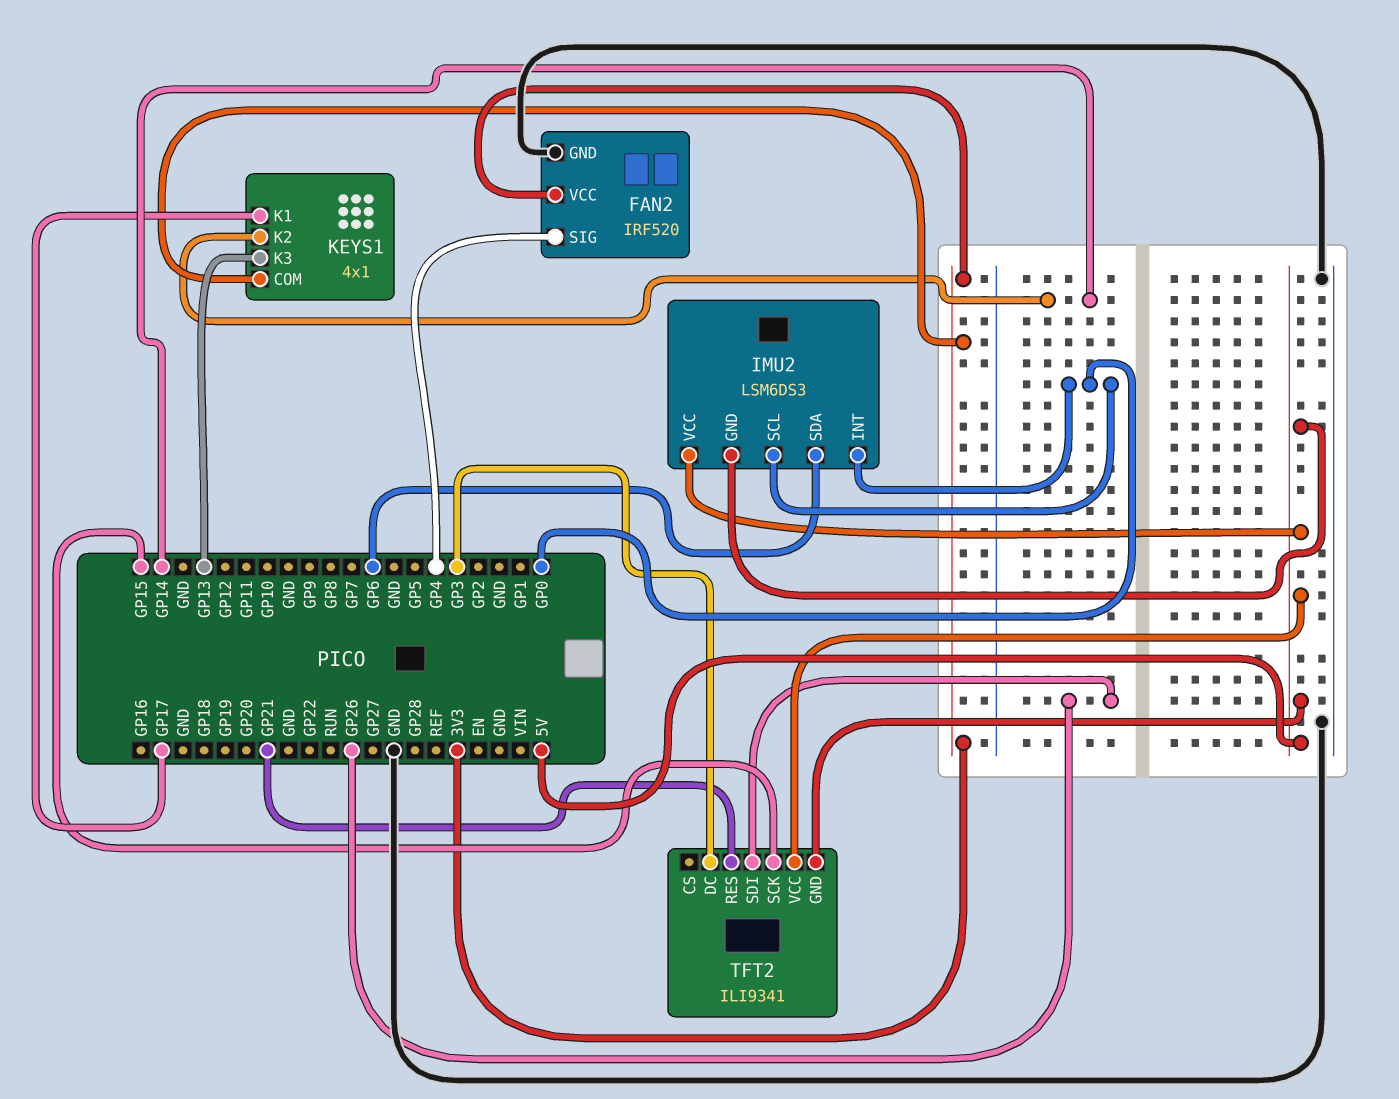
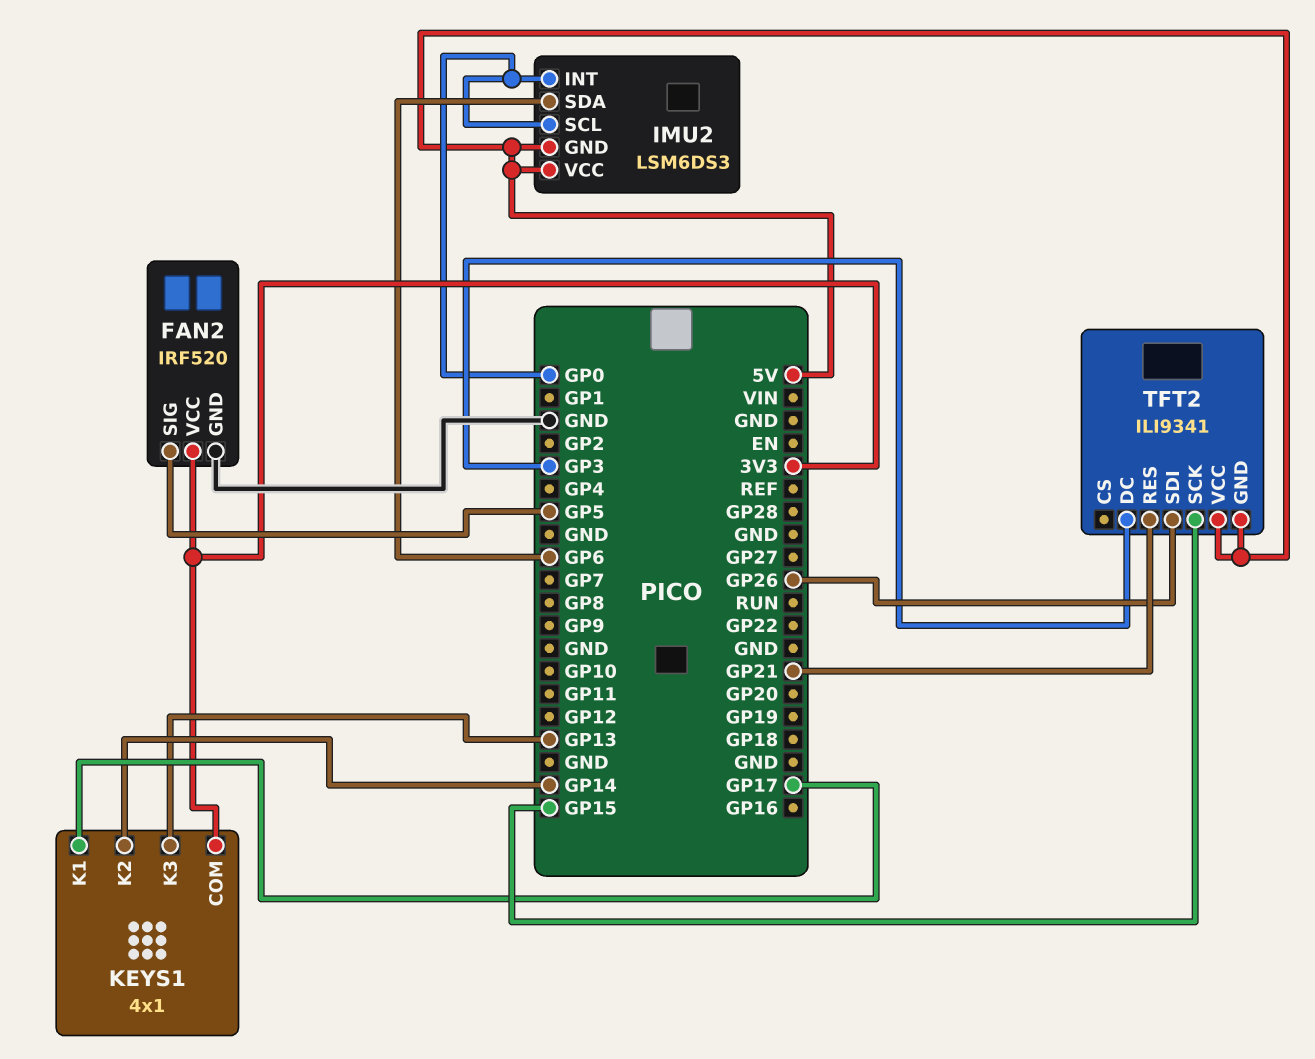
FAN2 pin SIG: GP4 -> GP5

